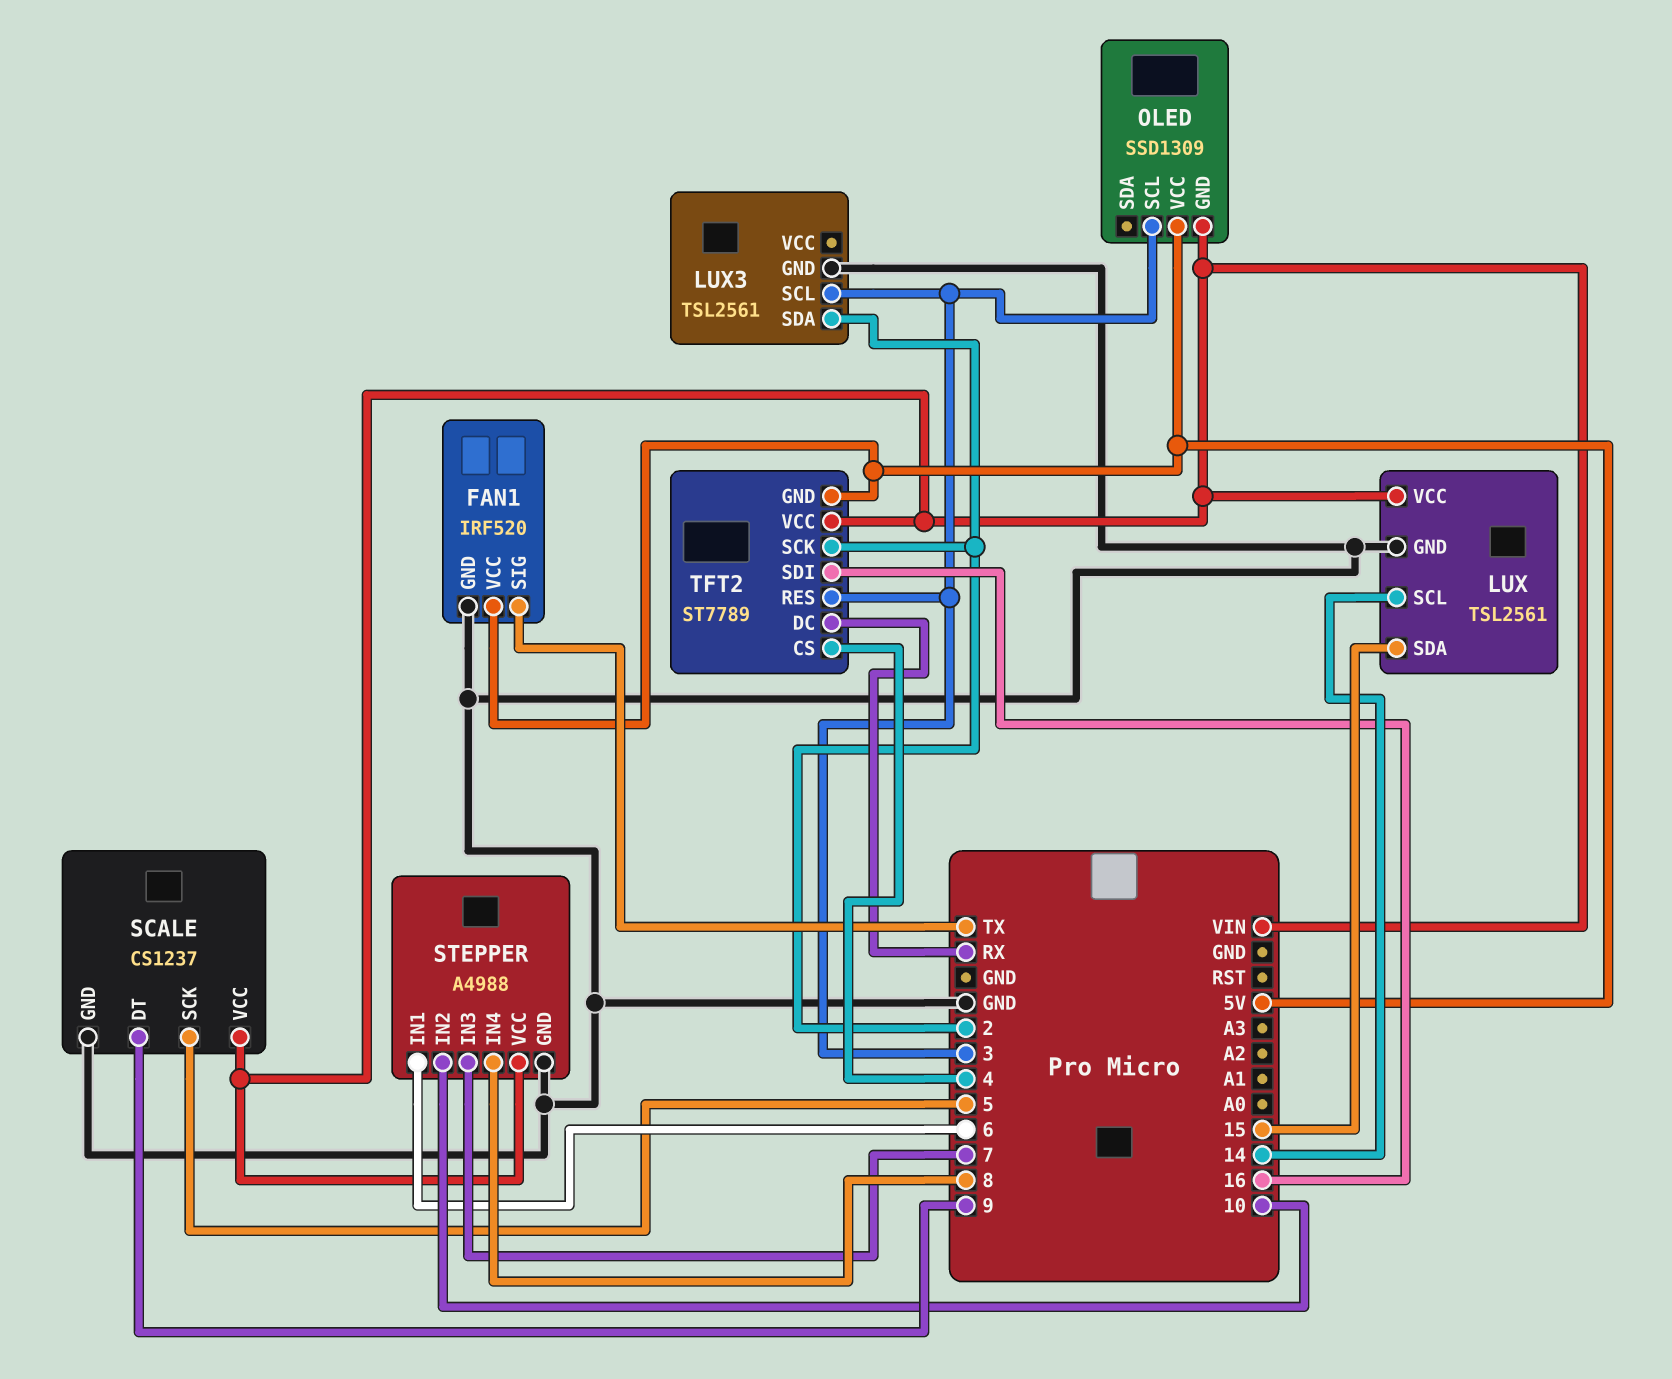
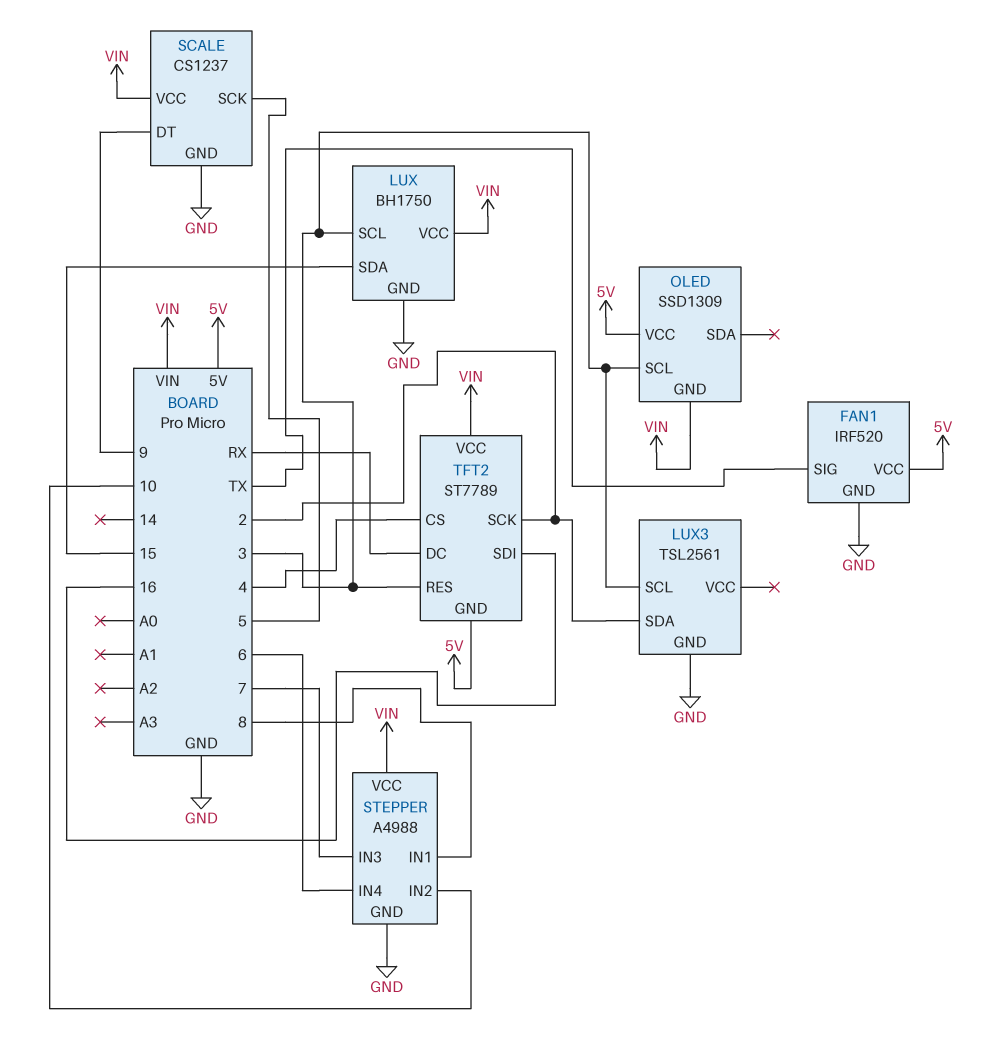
LUX: TSL2561 -> BH1750
LUX pin SCL: 14 -> 3
STEPPER pin IN1: 6 -> 8
STEPPER pin IN4: 8 -> 6

